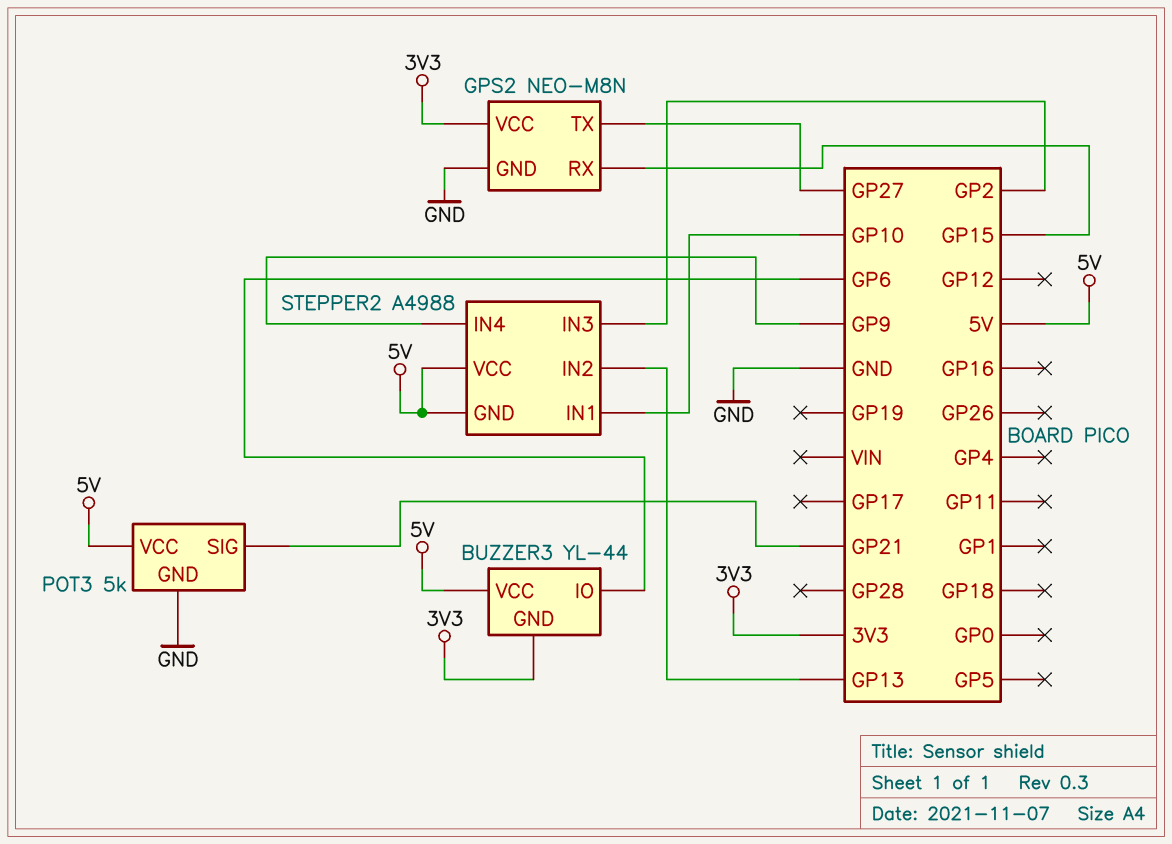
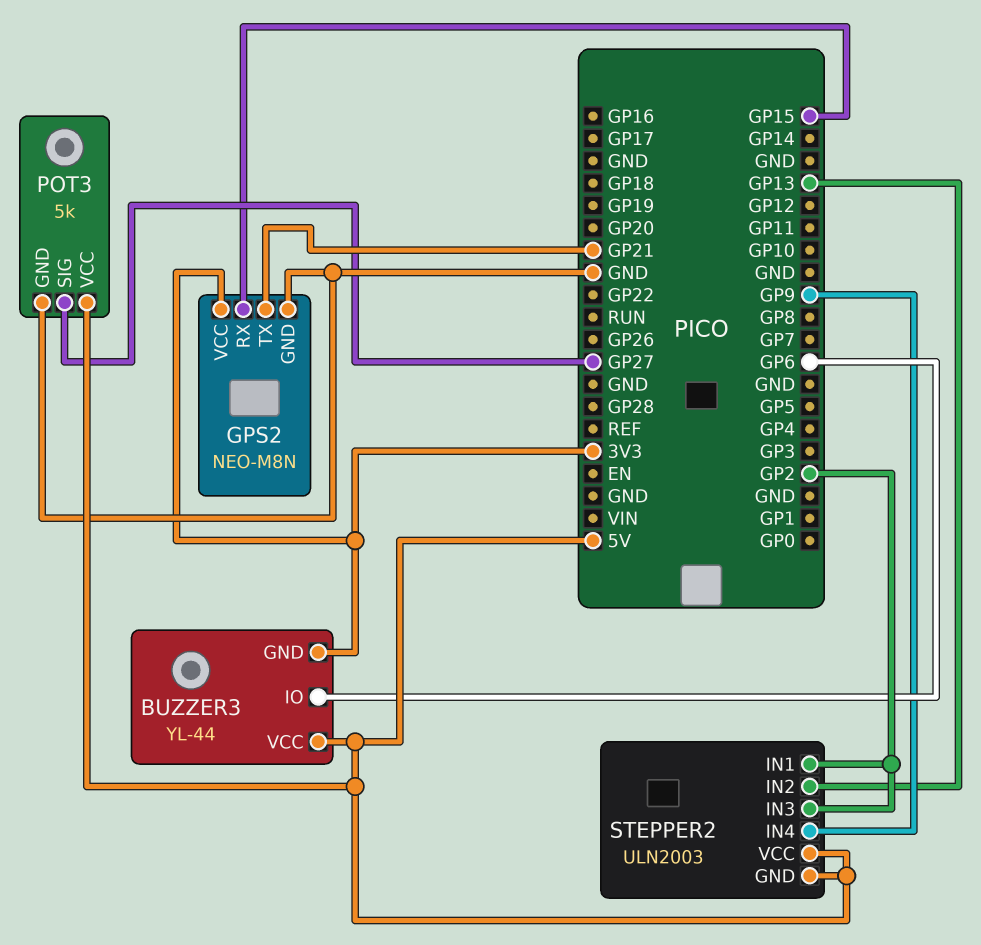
GPS2 pin TX: GP27 -> GP21
POT3 pin SIG: GP21 -> GP27
STEPPER2: A4988 -> ULN2003
STEPPER2 pin IN1: GP10 -> GP2

